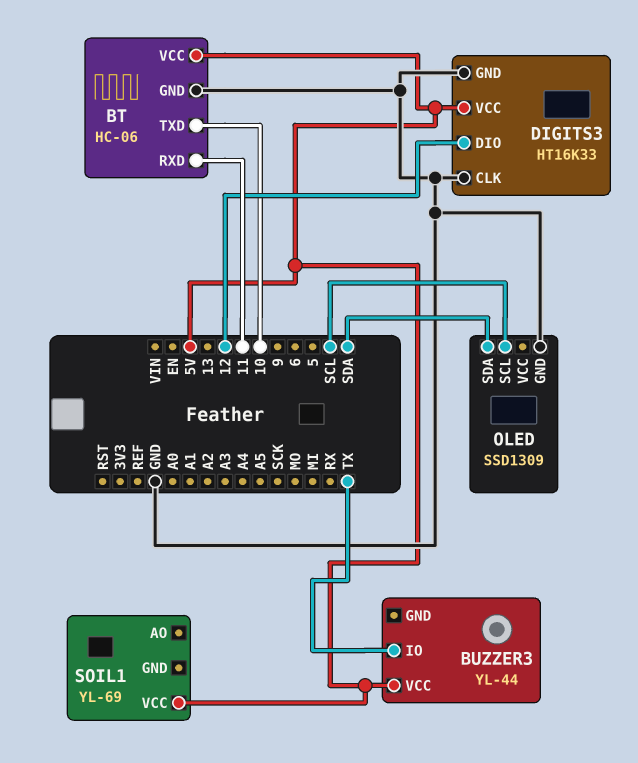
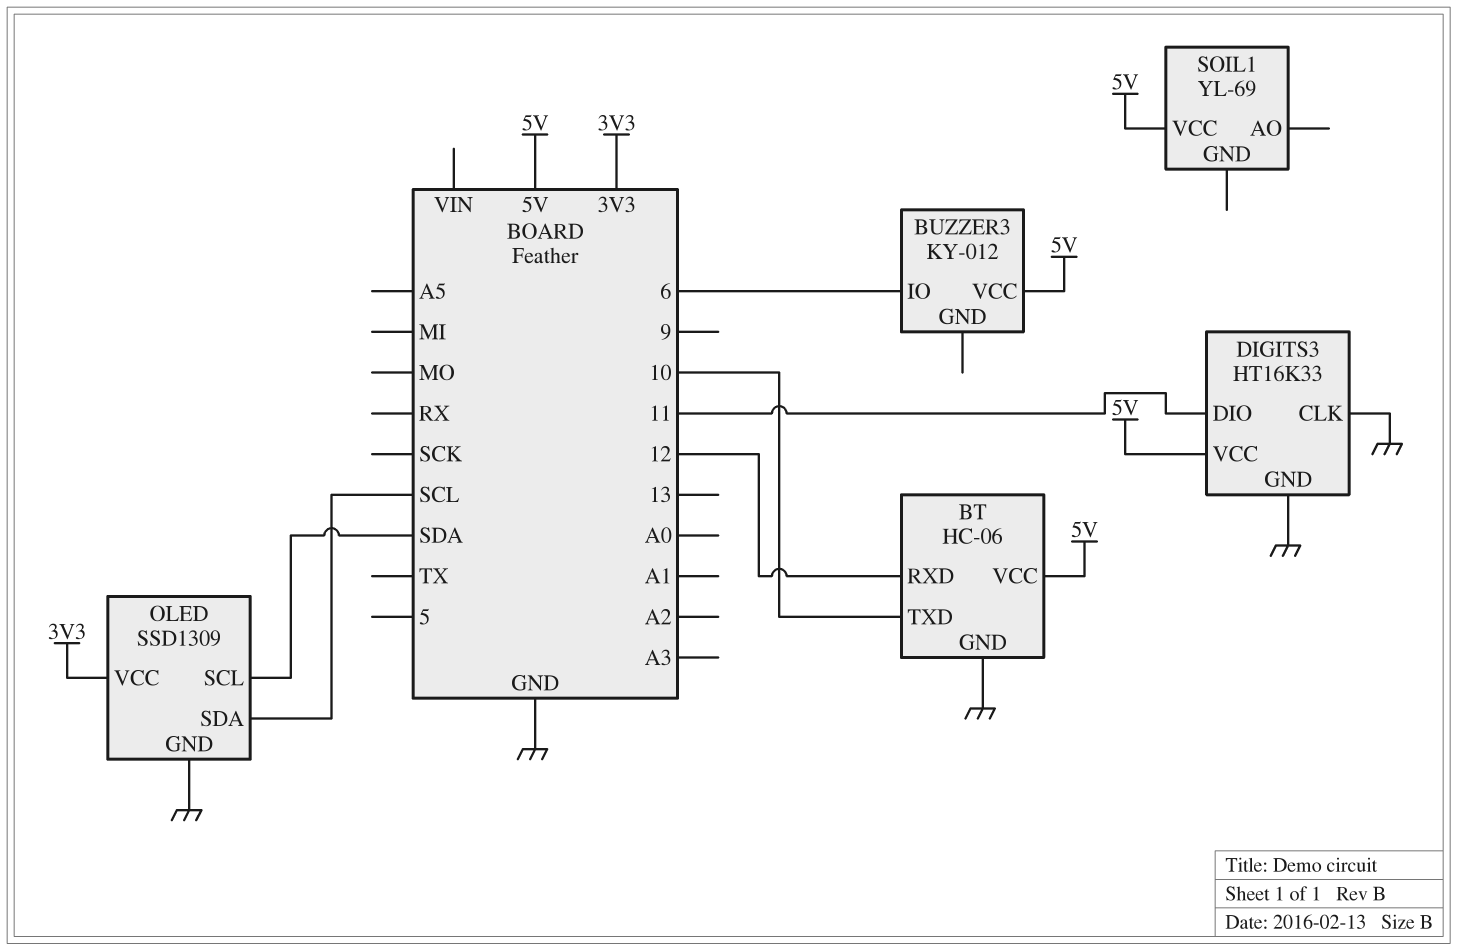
BT pin RXD: 11 -> 12
BUZZER3: YL-44 -> KY-012
BUZZER3 pin IO: TX -> 6
DIGITS3 pin DIO: 12 -> 11
OLED pin SCL: SCL -> SDA
OLED pin SDA: SDA -> SCL
OLED pin VCC: none -> 3V3

